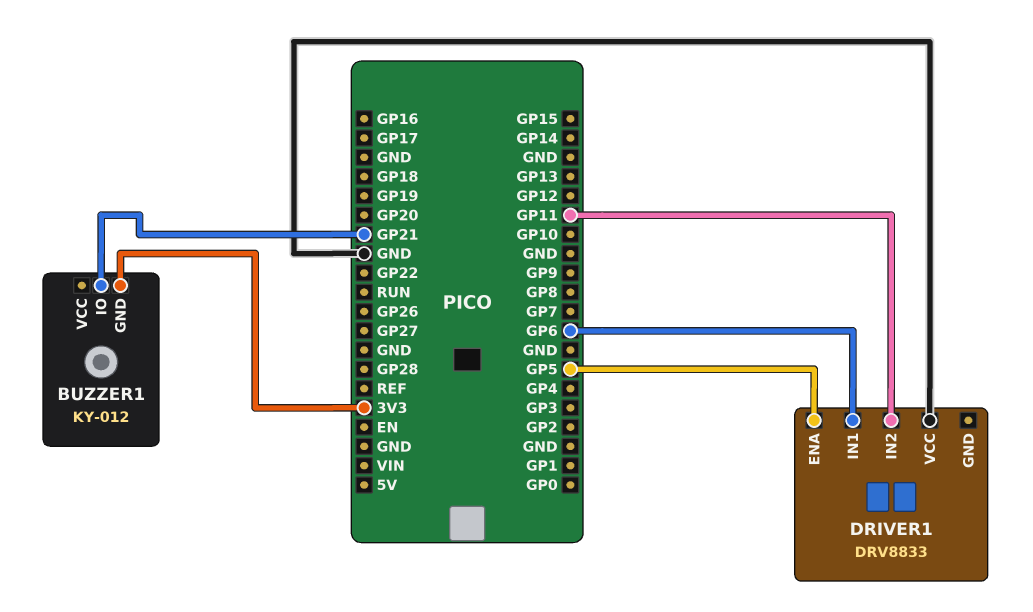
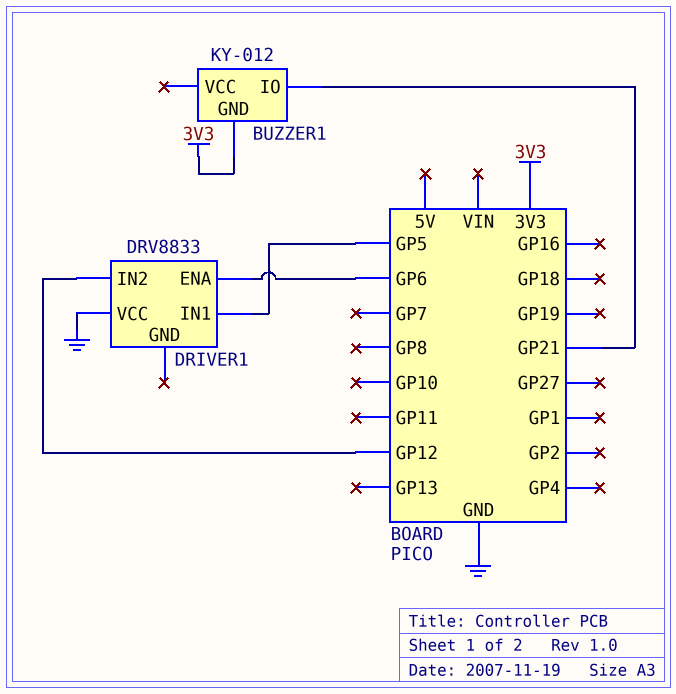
DRIVER1 pin ENA: GP5 -> GP6
DRIVER1 pin IN1: GP6 -> GP5
DRIVER1 pin IN2: GP11 -> GP12

